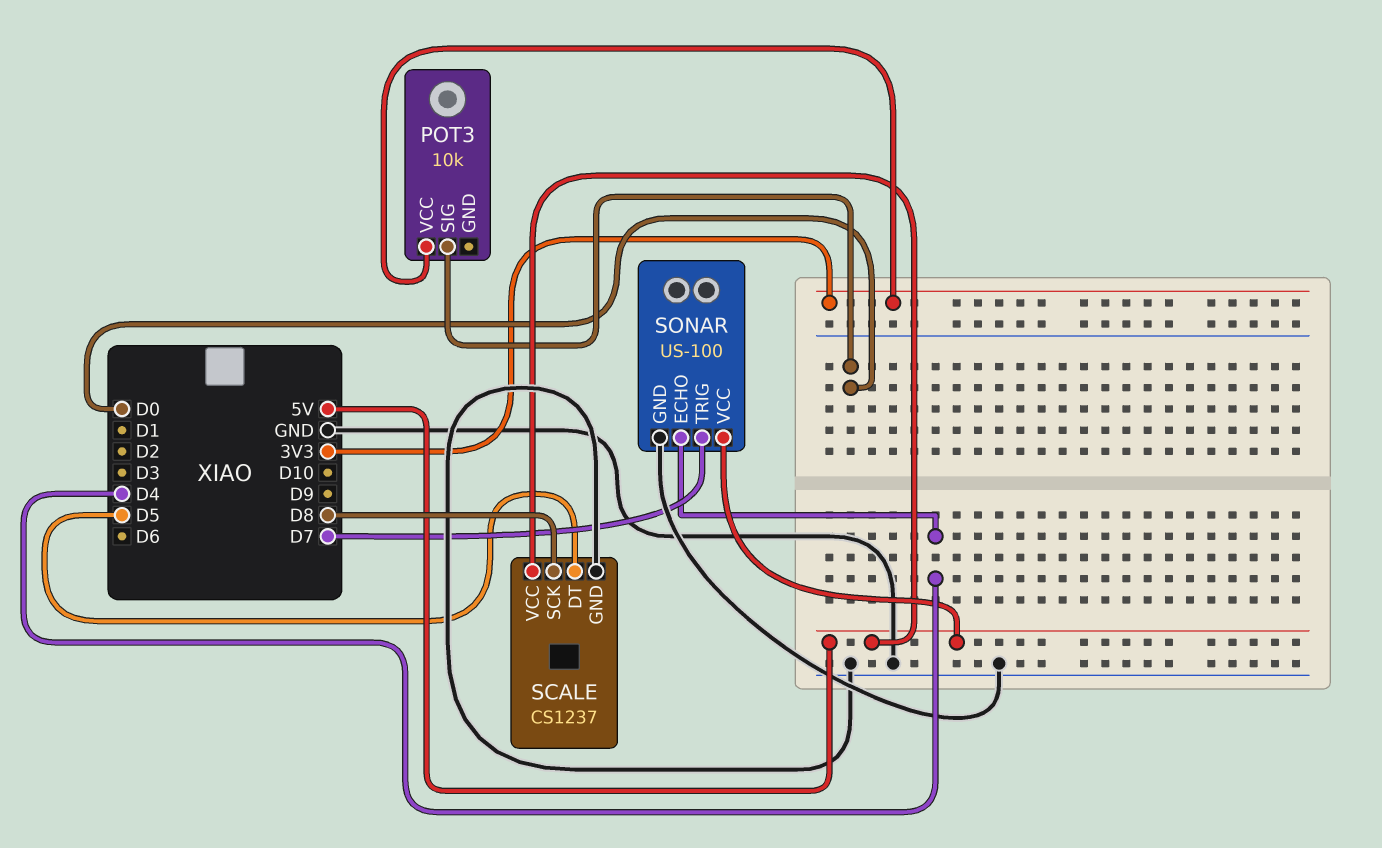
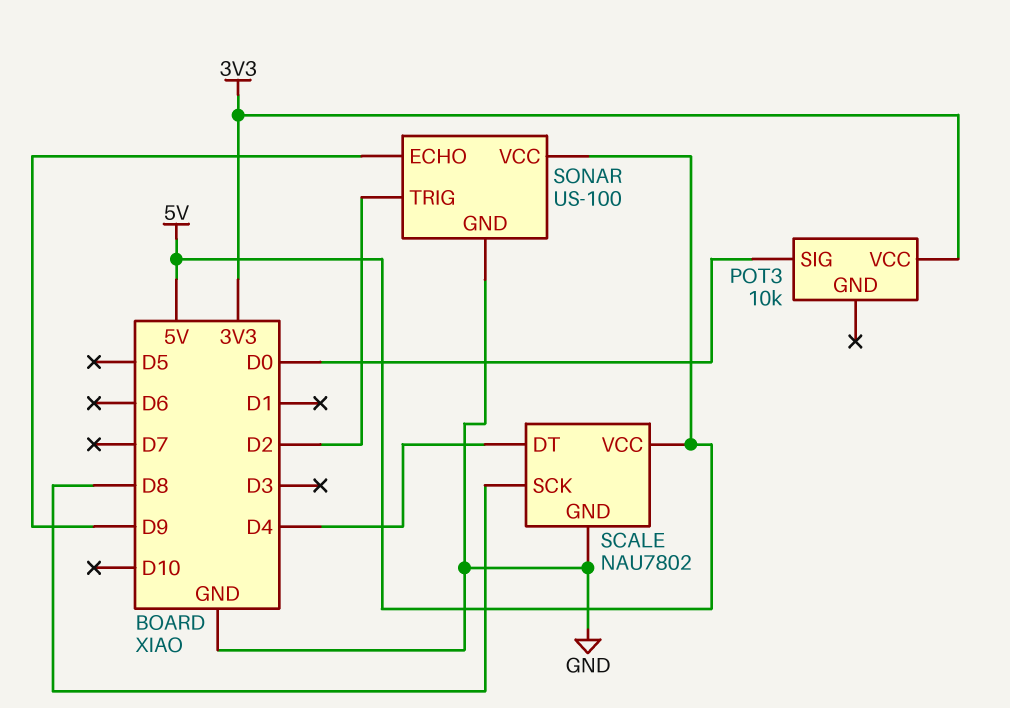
SCALE: CS1237 -> NAU7802
SCALE pin DT: D5 -> D4
SONAR pin ECHO: D4 -> D9
SONAR pin TRIG: D7 -> D2

